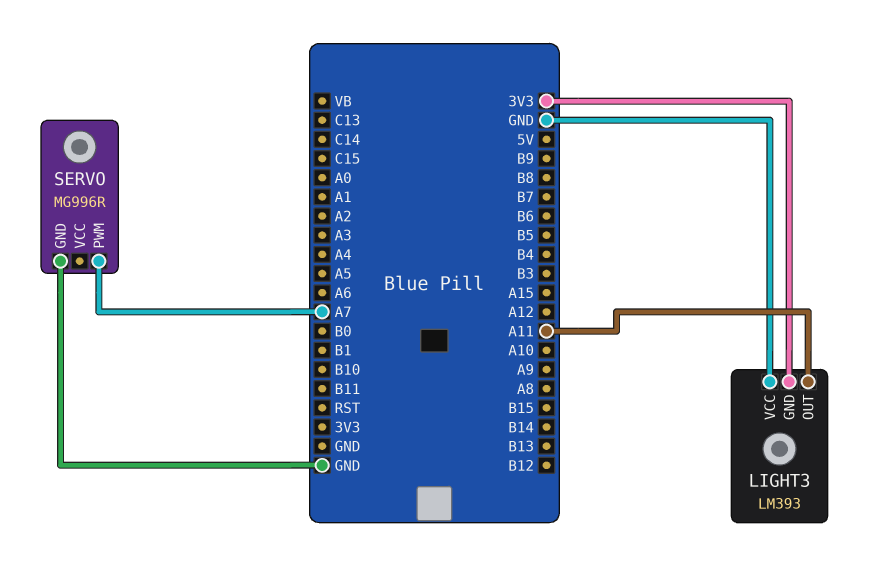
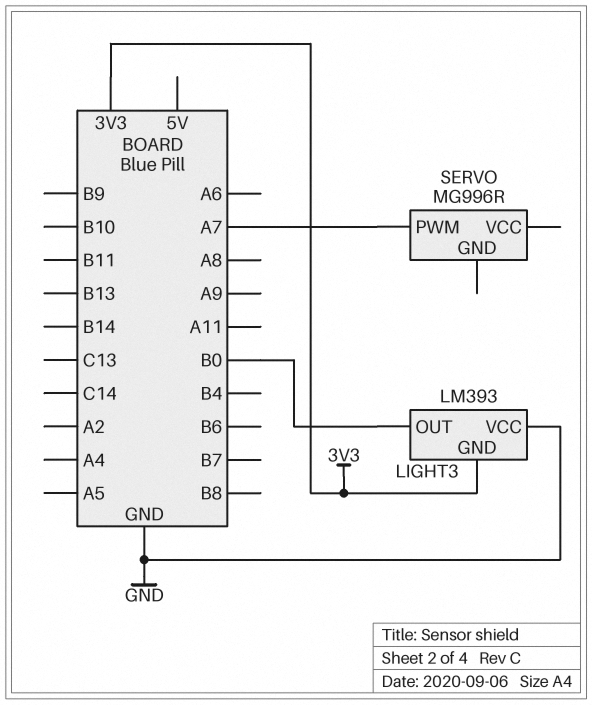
LIGHT3 pin OUT: A11 -> B0
SERVO pin GND: GND -> none

